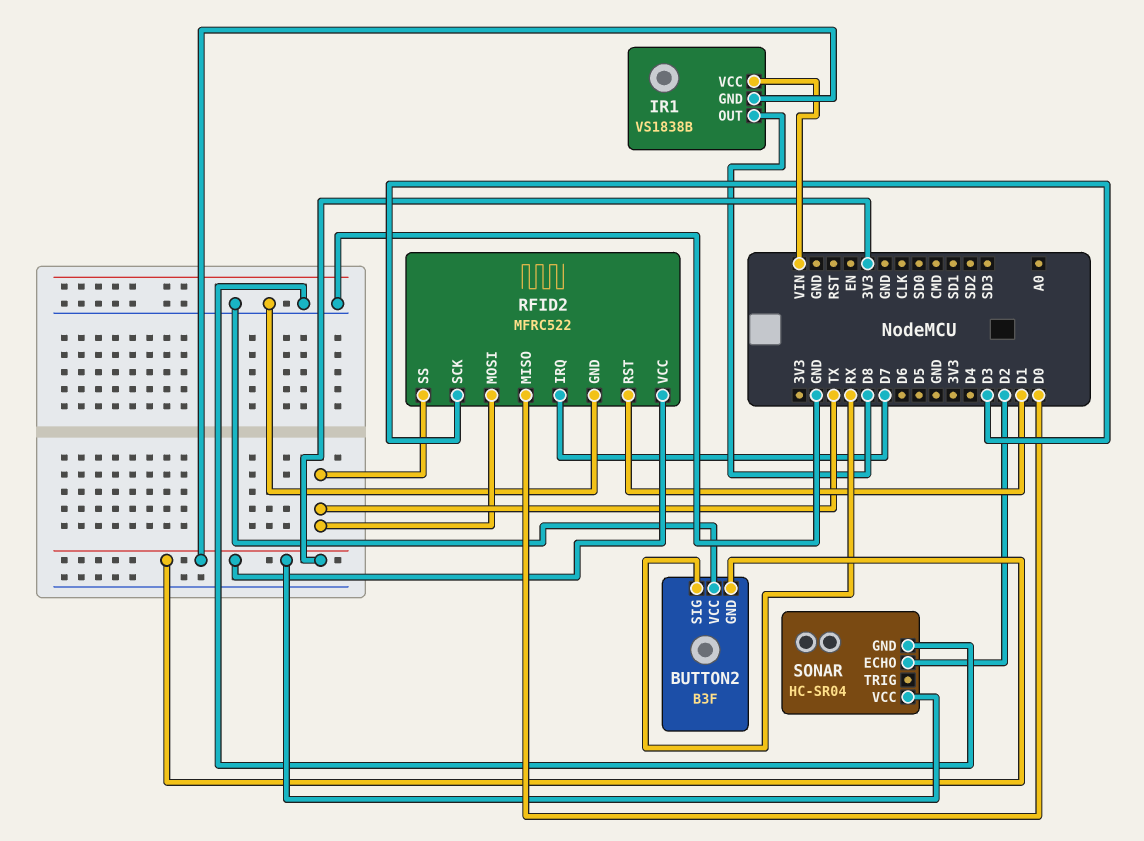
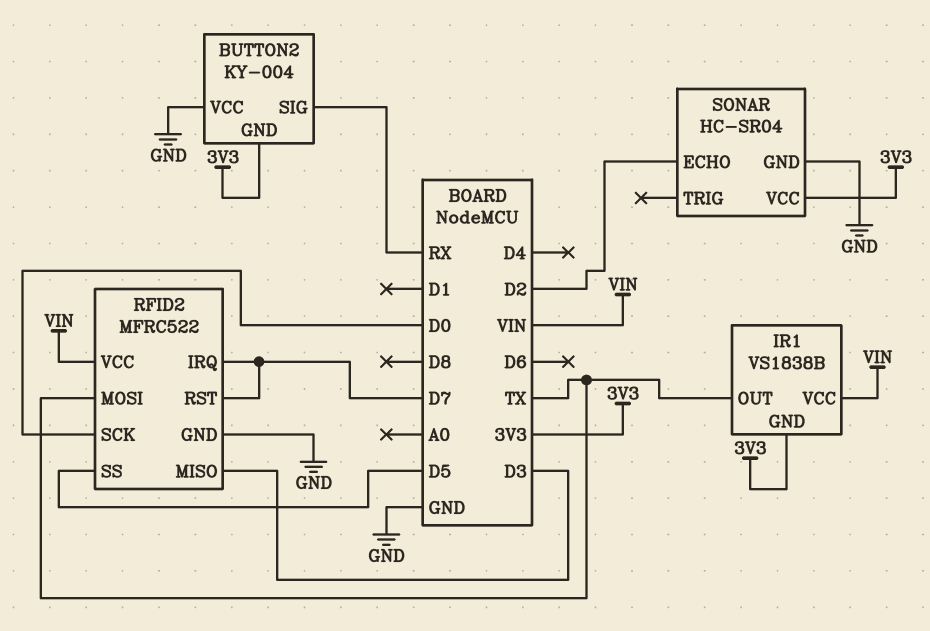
BUTTON2: B3F -> KY-004
IR1 pin OUT: D8 -> TX
RFID2 pin MISO: D0 -> D3
RFID2 pin RST: D1 -> D7
RFID2 pin SCK: D3 -> D0
RFID2 pin SS: TX -> D5
RFID2 pin VCC: 3V3 -> VIN

